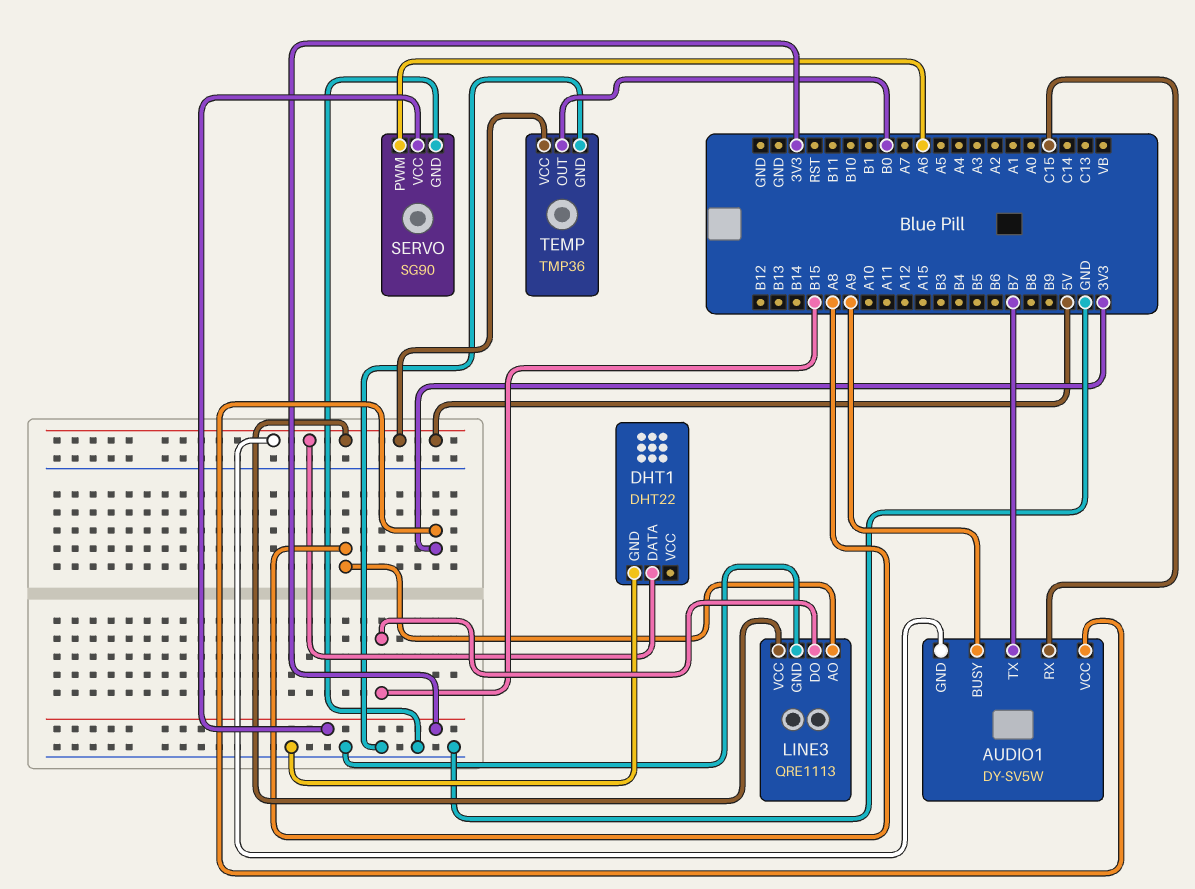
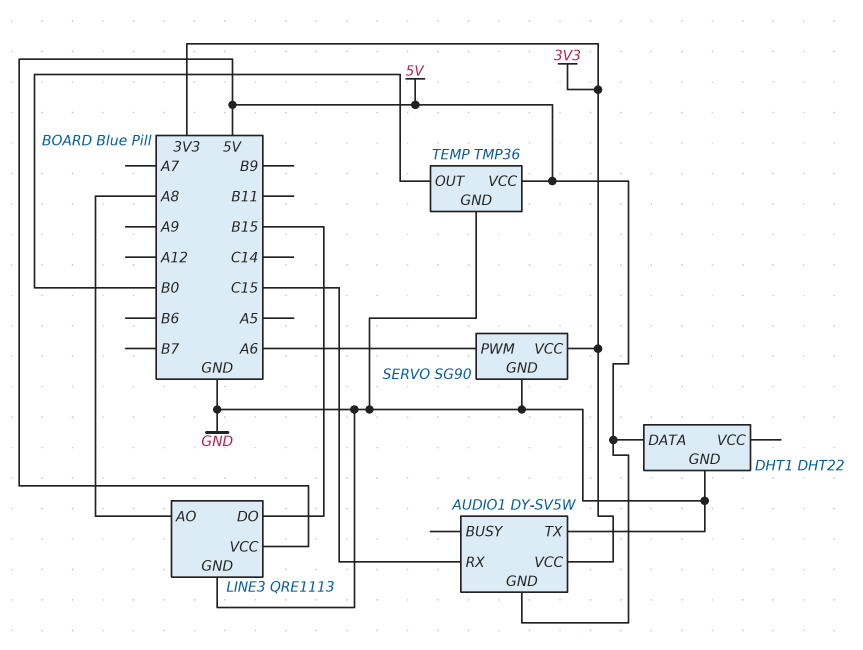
AUDIO1 pin BUSY: A9 -> none
AUDIO1 pin TX: B7 -> GND

